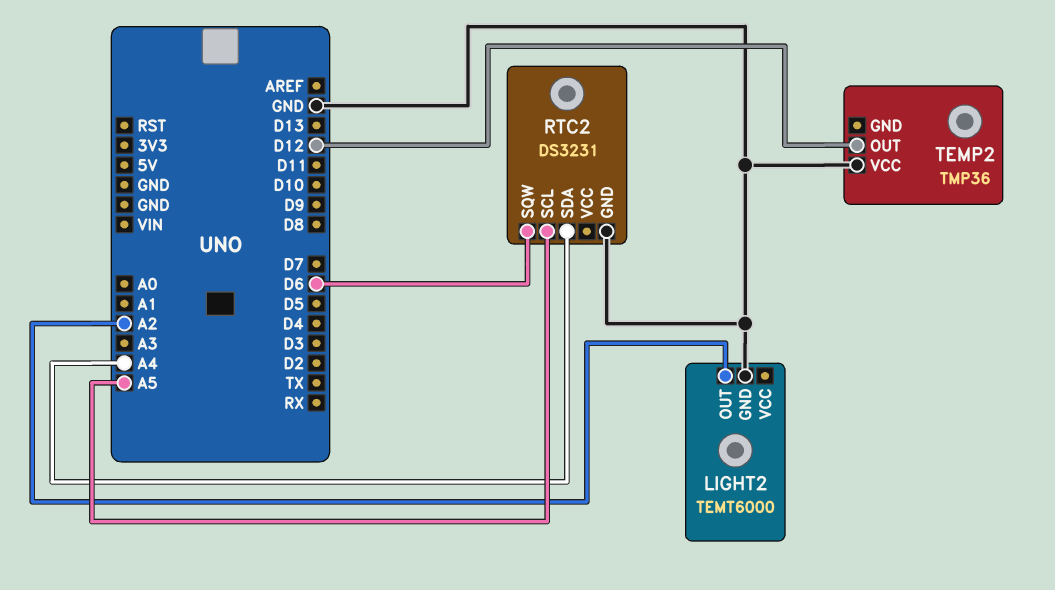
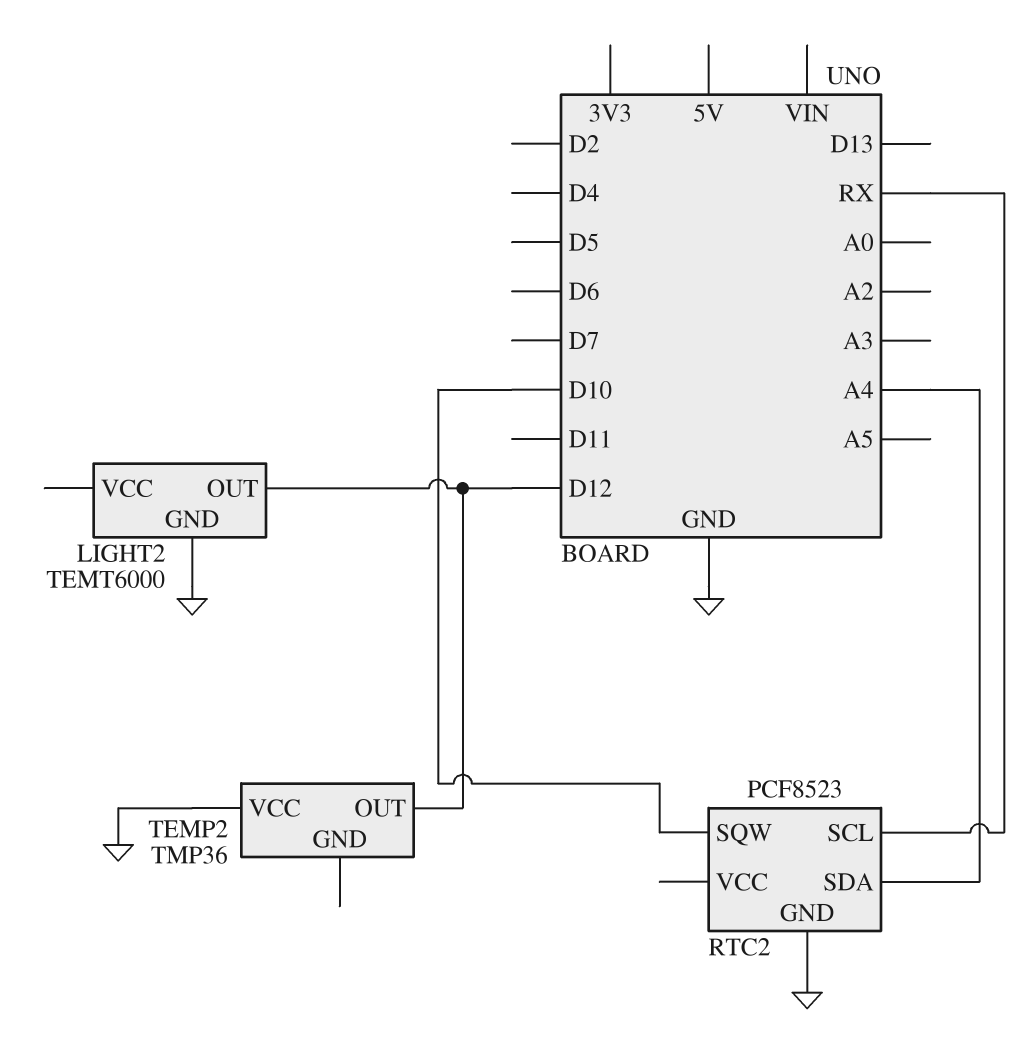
LIGHT2 pin OUT: A2 -> D12
RTC2: DS3231 -> PCF8523
RTC2 pin SCL: A5 -> RX
RTC2 pin SQW: D6 -> D10

